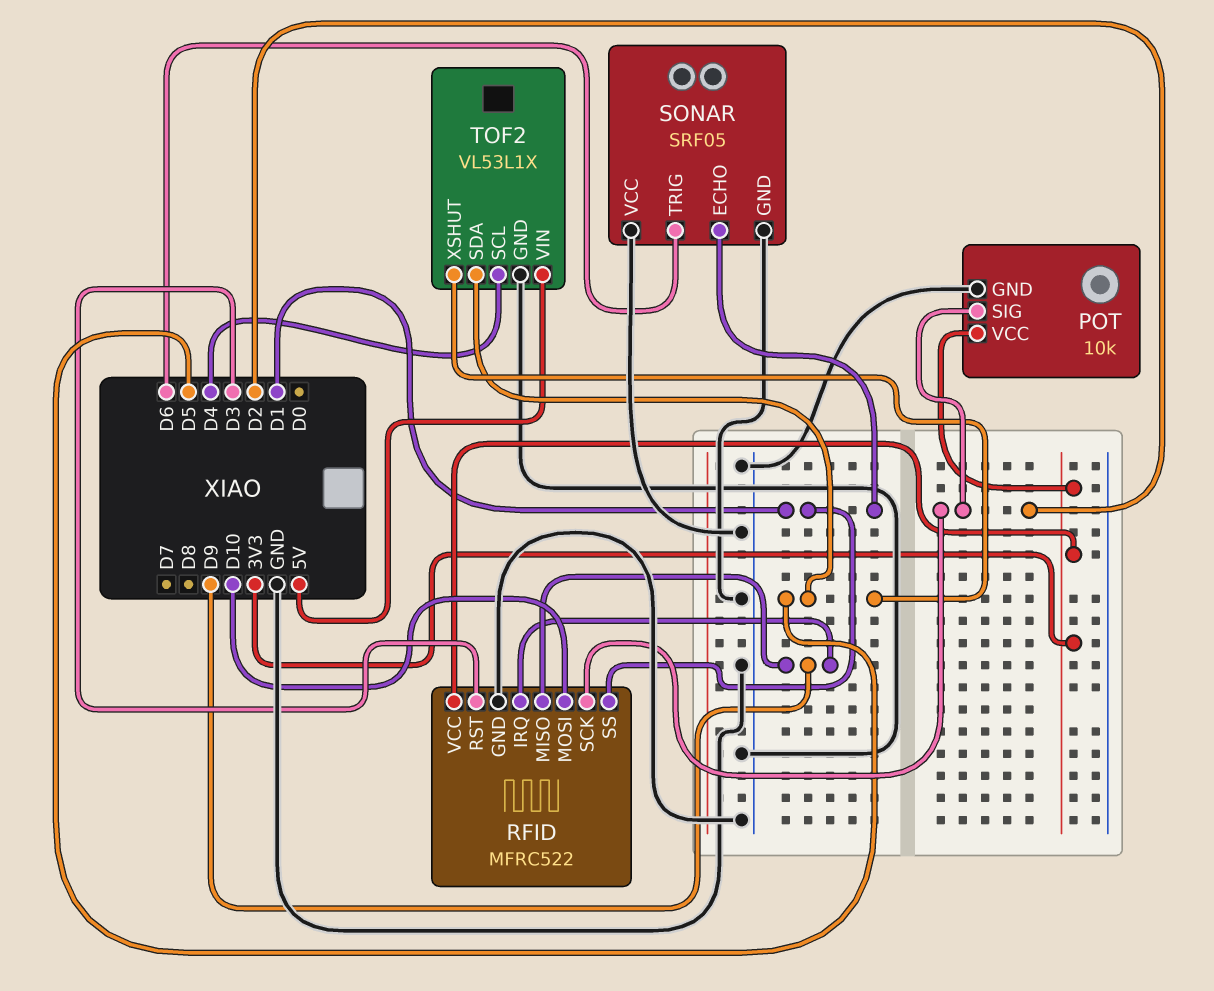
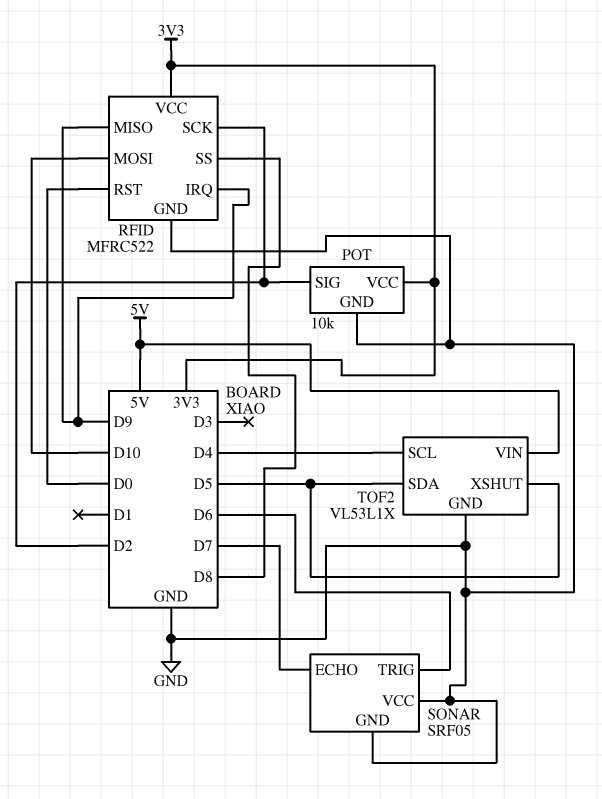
RFID pin RST: D3 -> D0
RFID pin SS: D1 -> D8
SONAR pin ECHO: D1 -> D7

